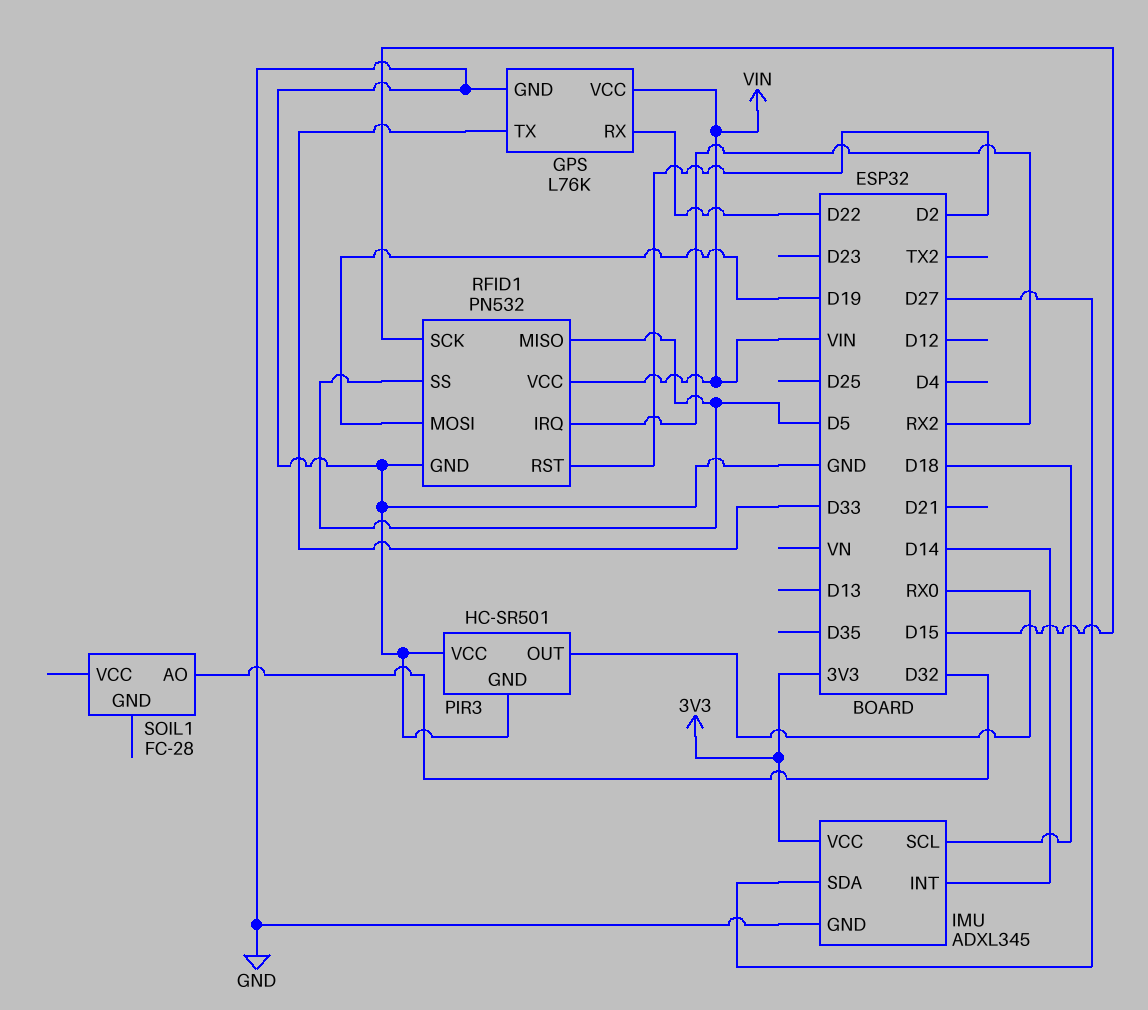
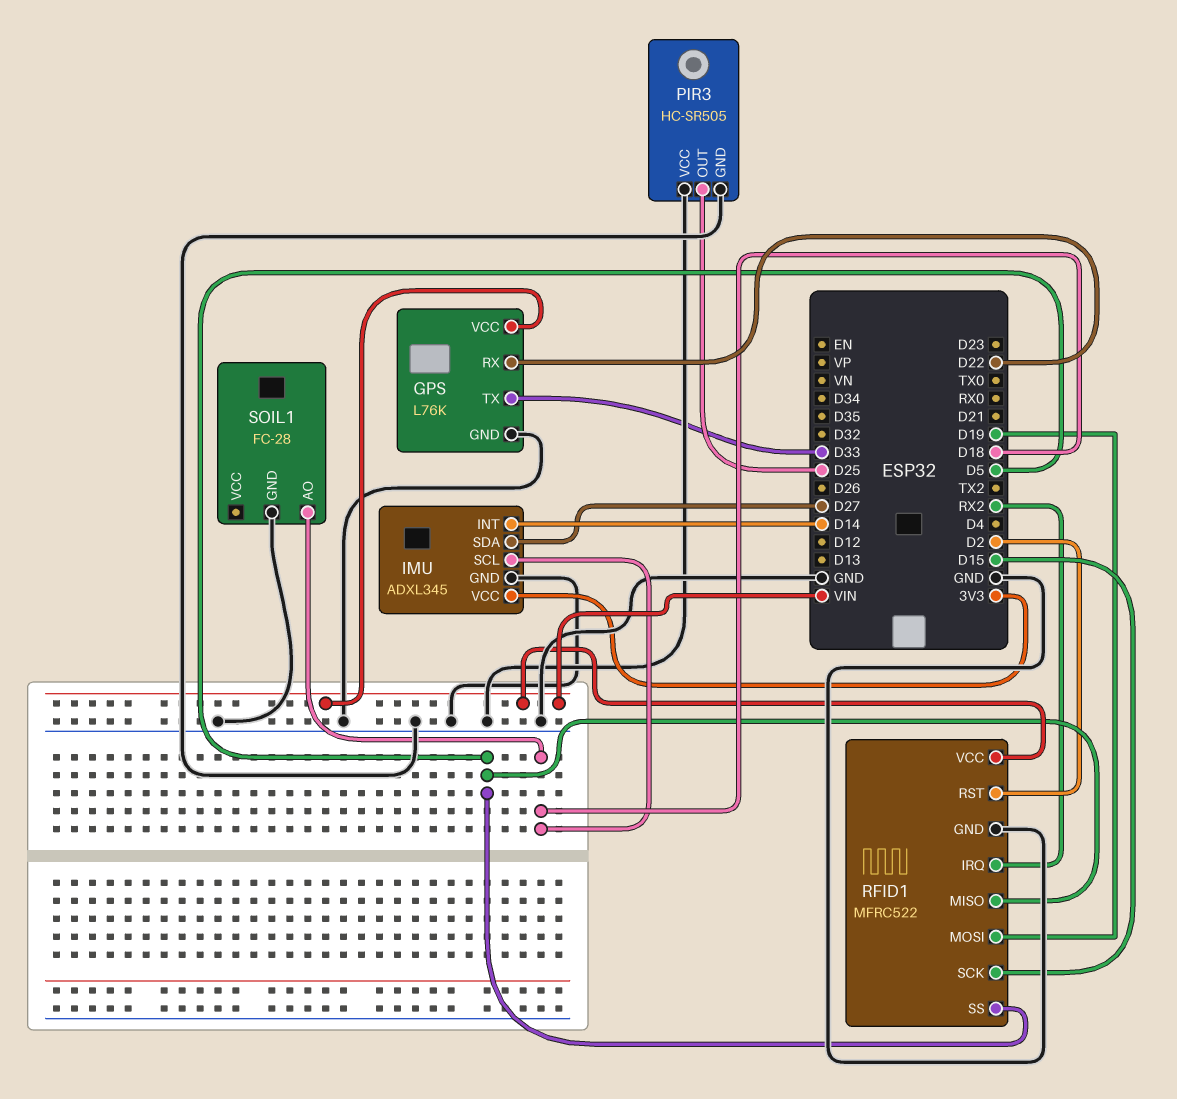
PIR3: HC-SR501 -> HC-SR505
PIR3 pin OUT: RX0 -> D25
RFID1: PN532 -> MFRC522
SOIL1 pin AO: D32 -> D18
SOIL1 pin GND: none -> GND

